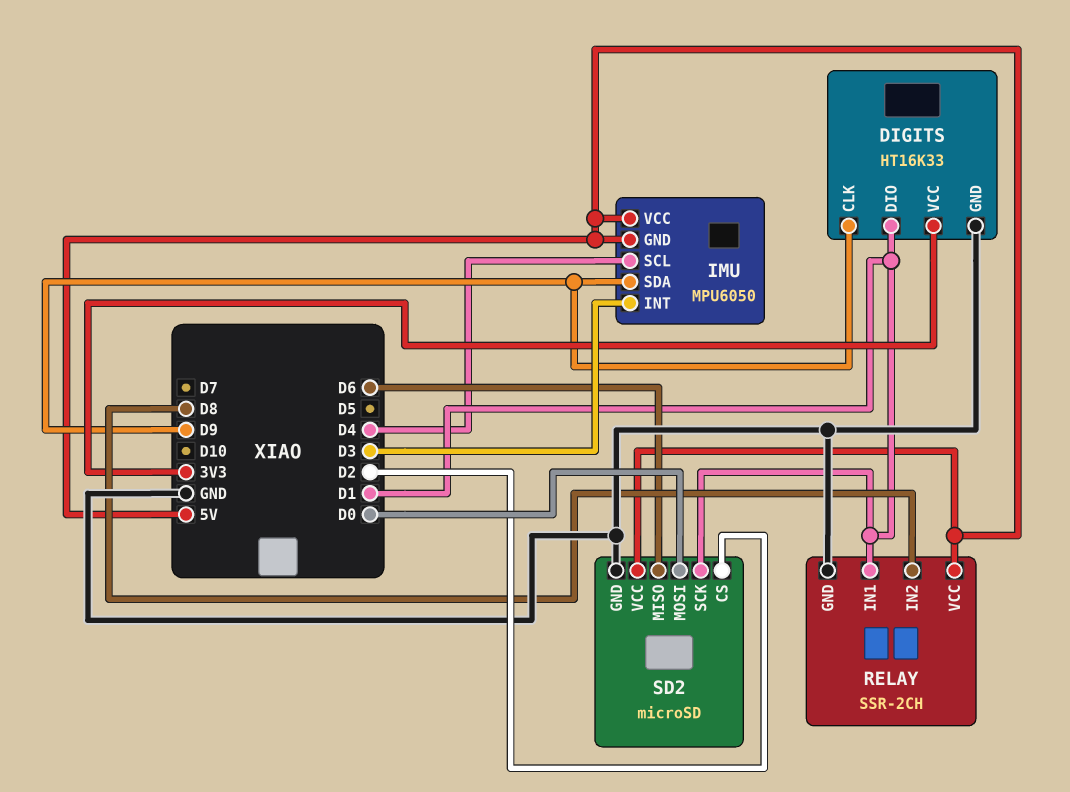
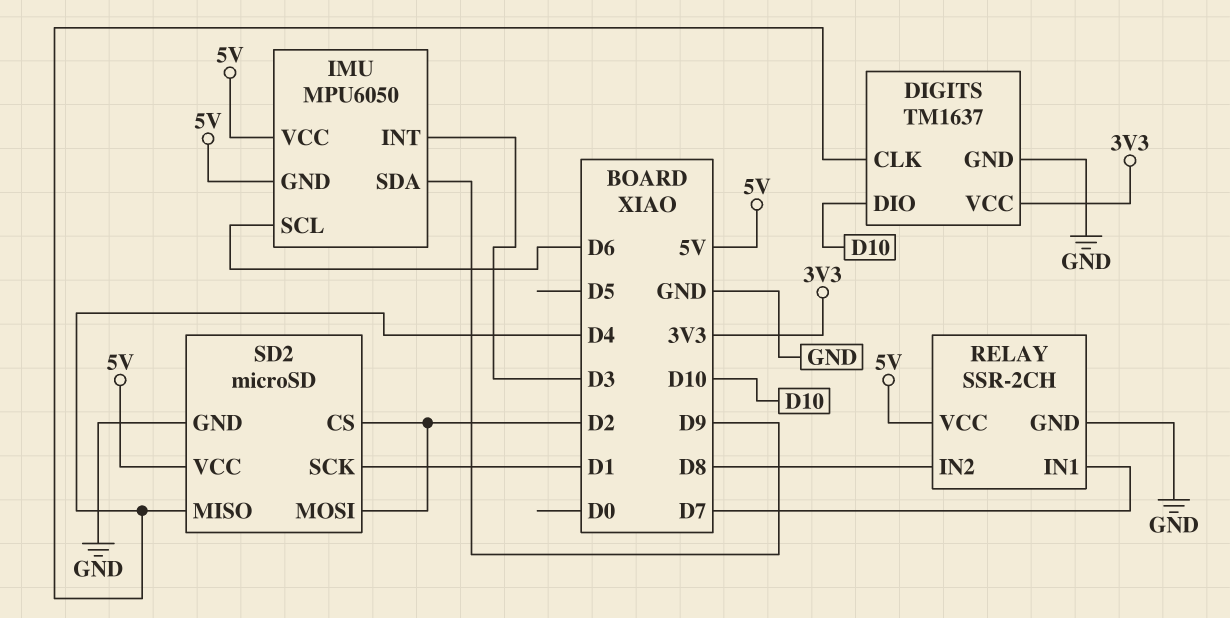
DIGITS: HT16K33 -> TM1637
DIGITS pin CLK: D9 -> D4
DIGITS pin DIO: D1 -> D10
IMU pin SCL: D4 -> D6
RELAY pin IN1: D1 -> D7
SD2 pin MISO: D6 -> D4
SD2 pin MOSI: D0 -> D2

